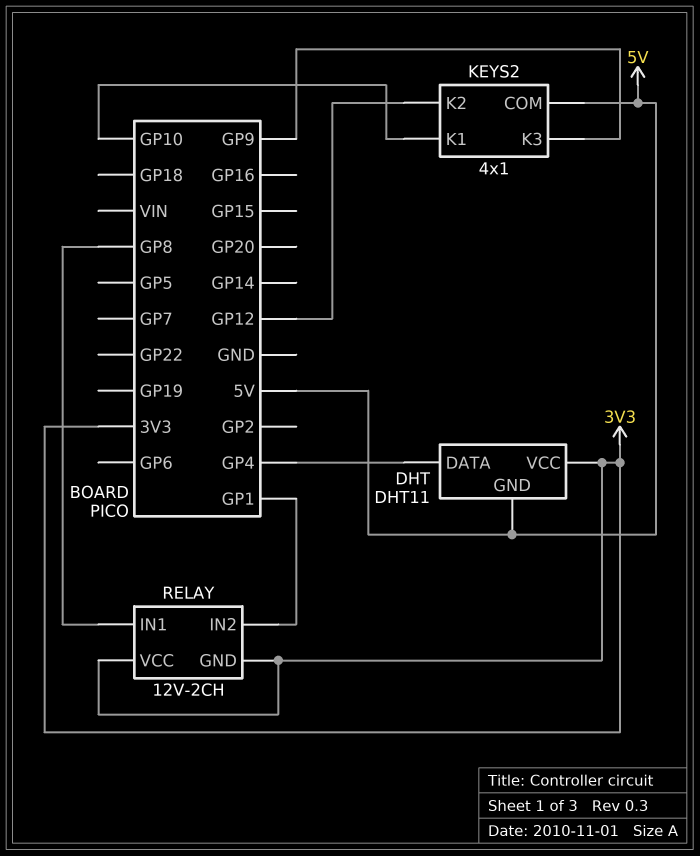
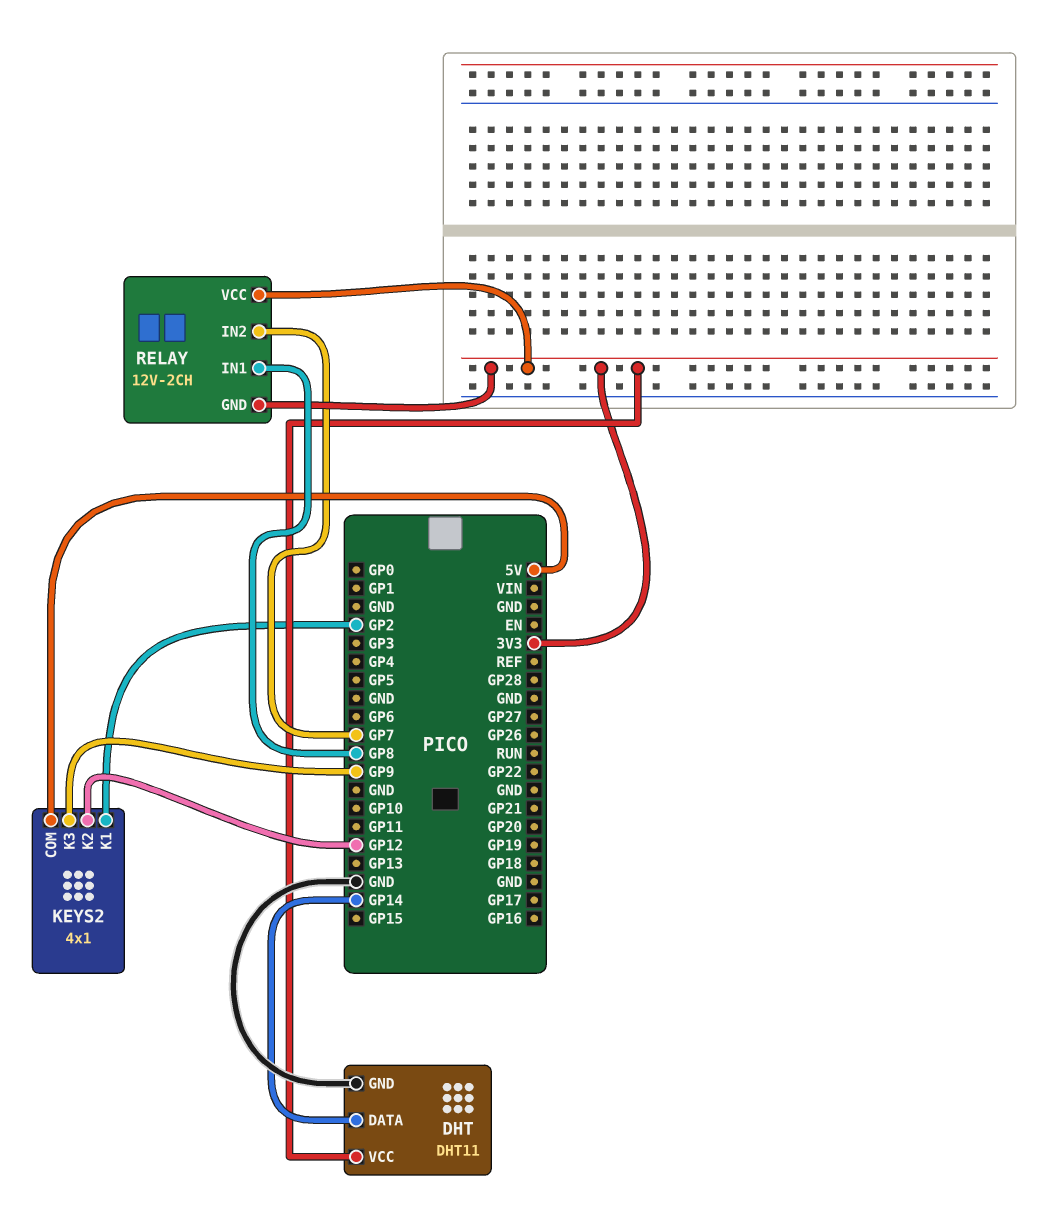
DHT pin DATA: GP4 -> GP14
DHT pin GND: 5V -> GND
KEYS2 pin K1: GP10 -> GP2
RELAY pin IN2: GP1 -> GP7

